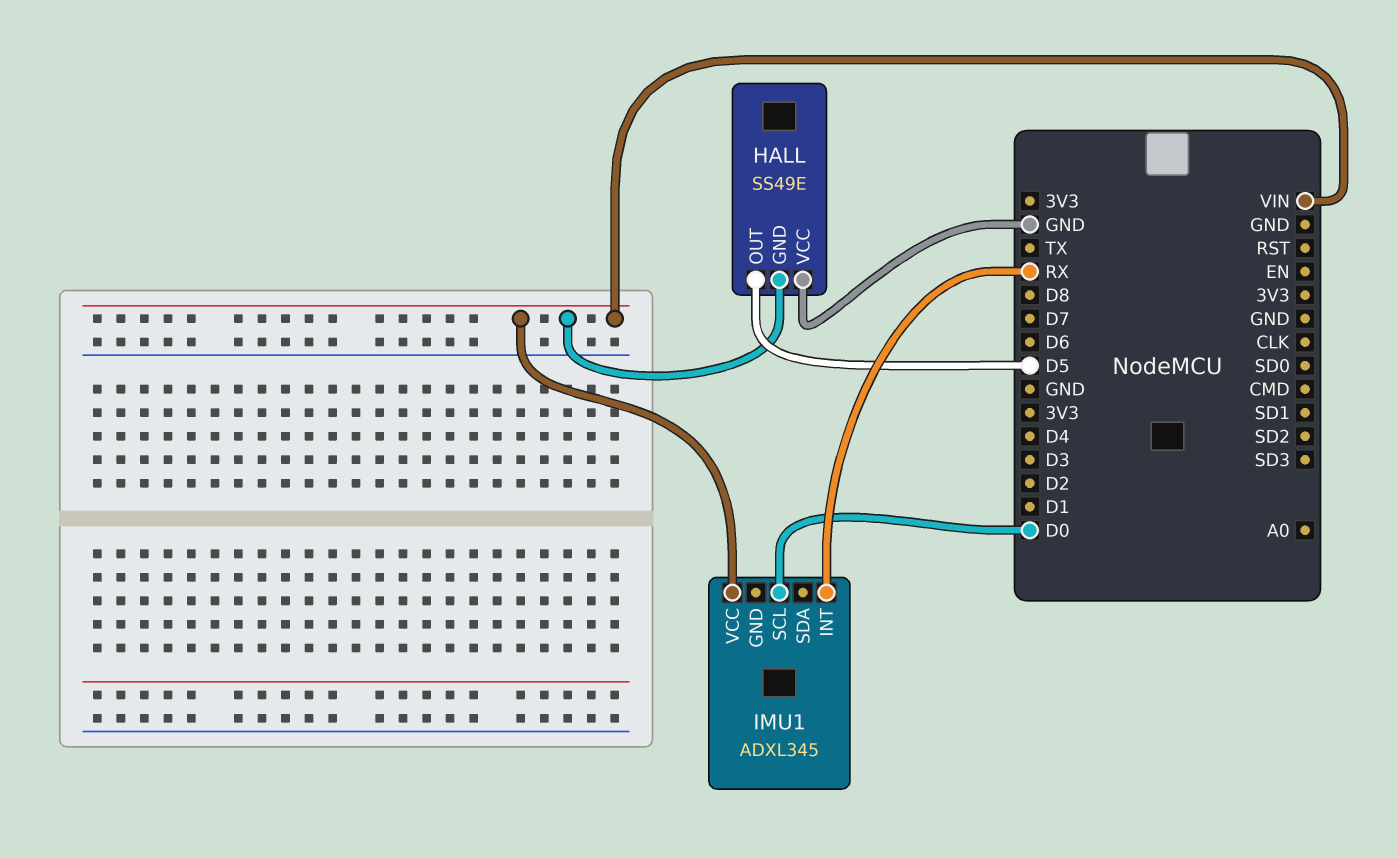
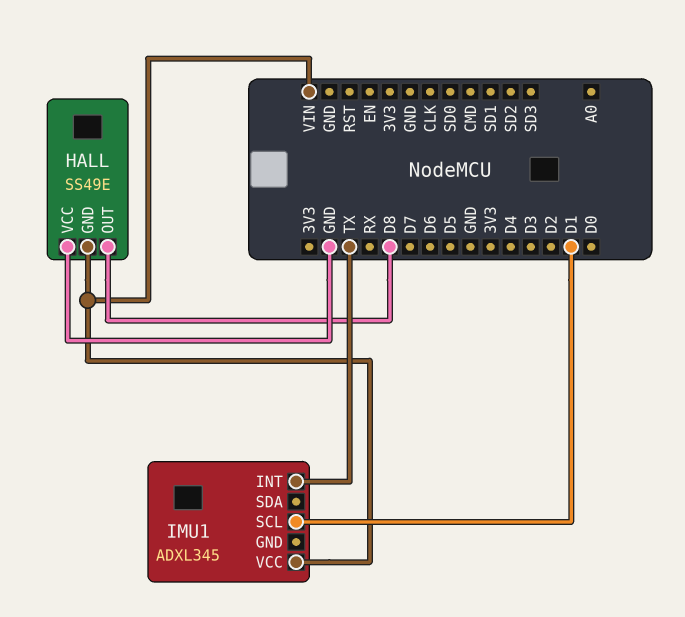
HALL pin OUT: D5 -> D8
IMU1 pin INT: RX -> TX
IMU1 pin SCL: D0 -> D1

